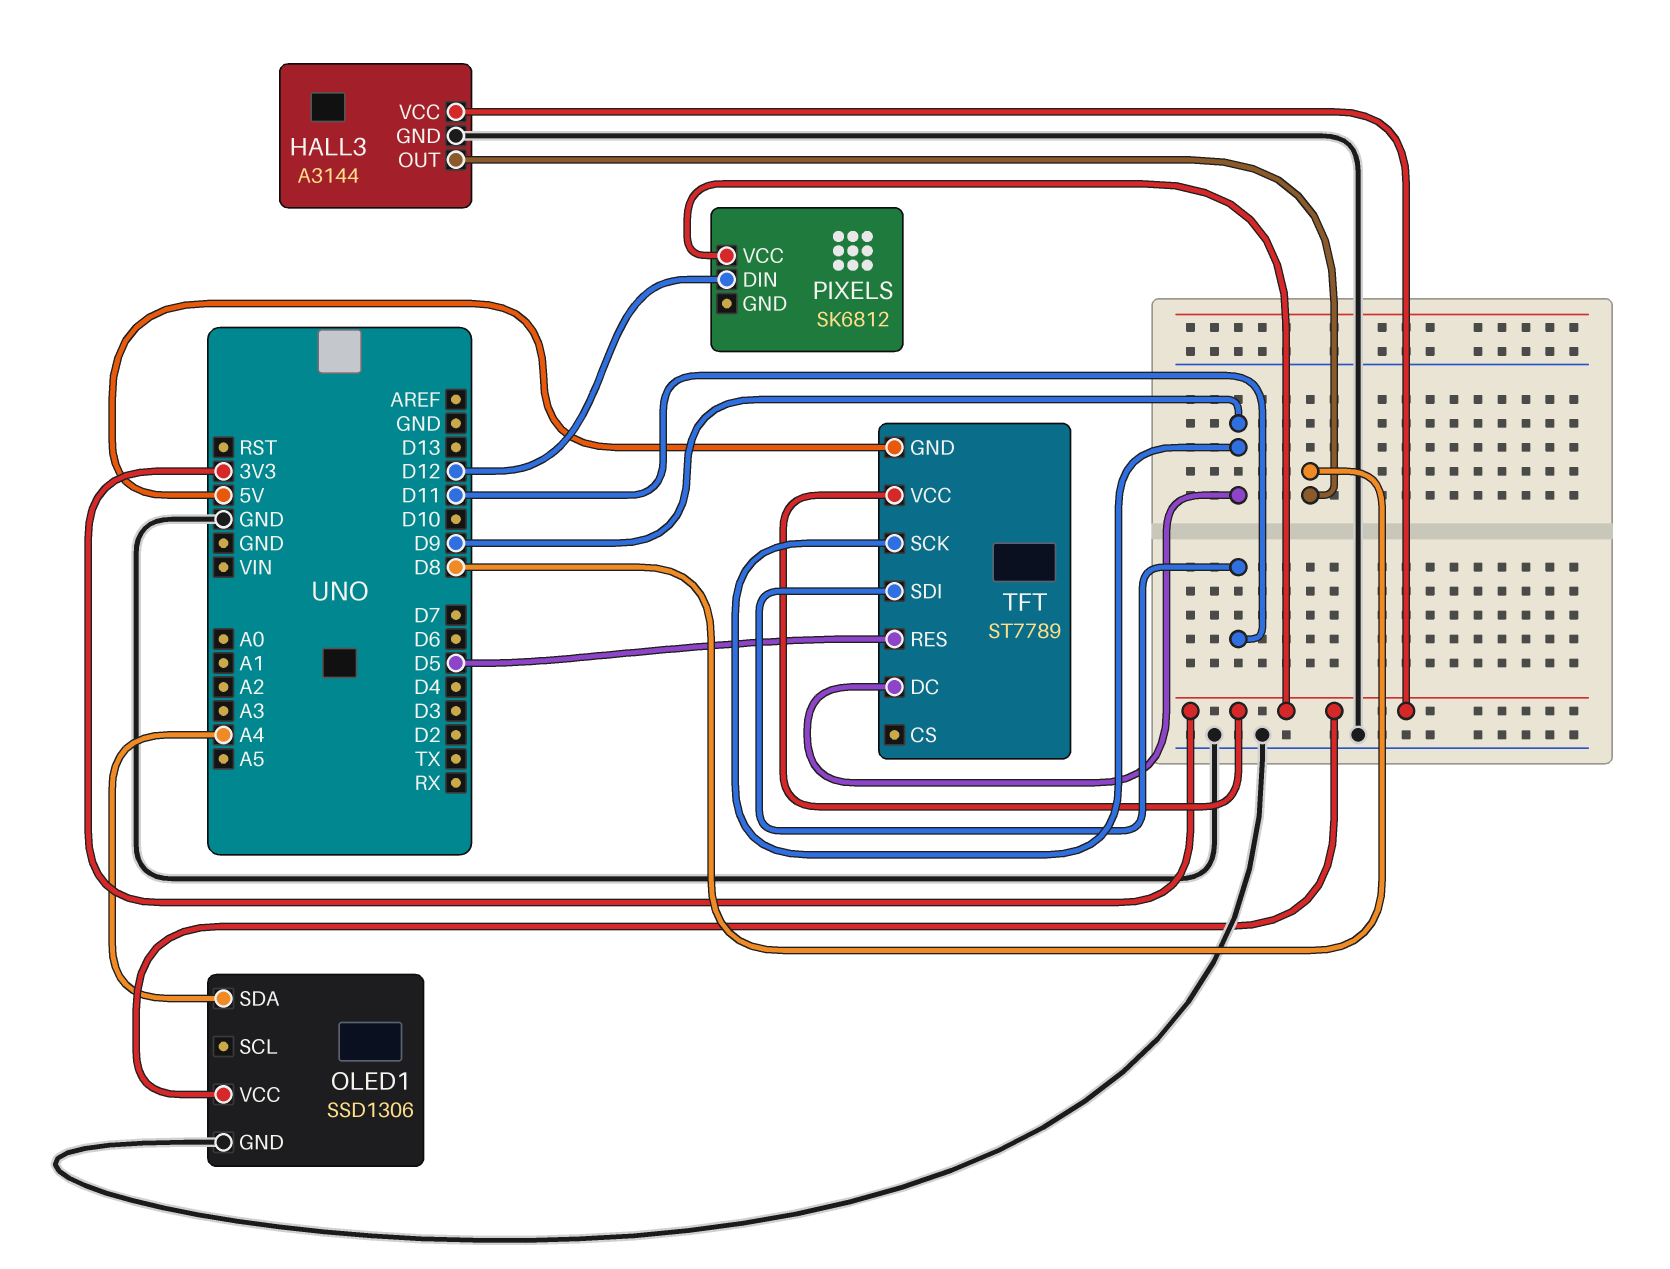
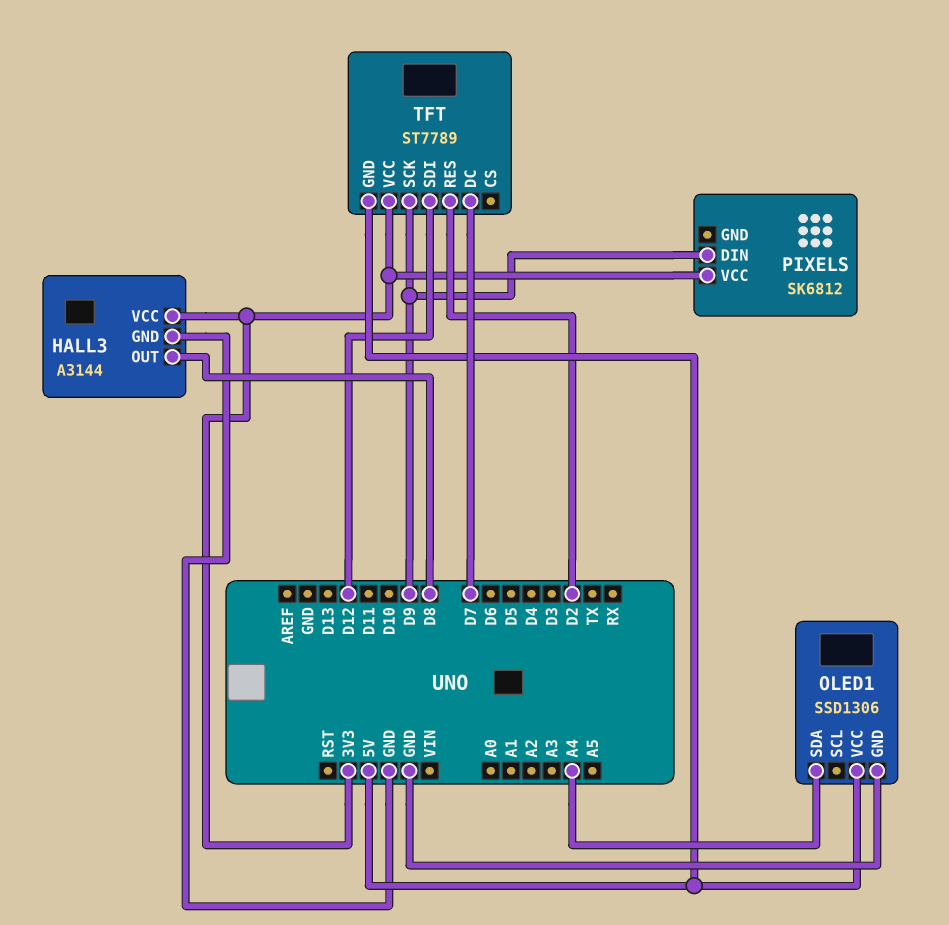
OLED1 pin VCC: 3V3 -> 5V
PIXELS pin DIN: D12 -> D9
TFT pin DC: D9 -> D7
TFT pin RES: D5 -> D2
TFT pin SDI: D11 -> D12

